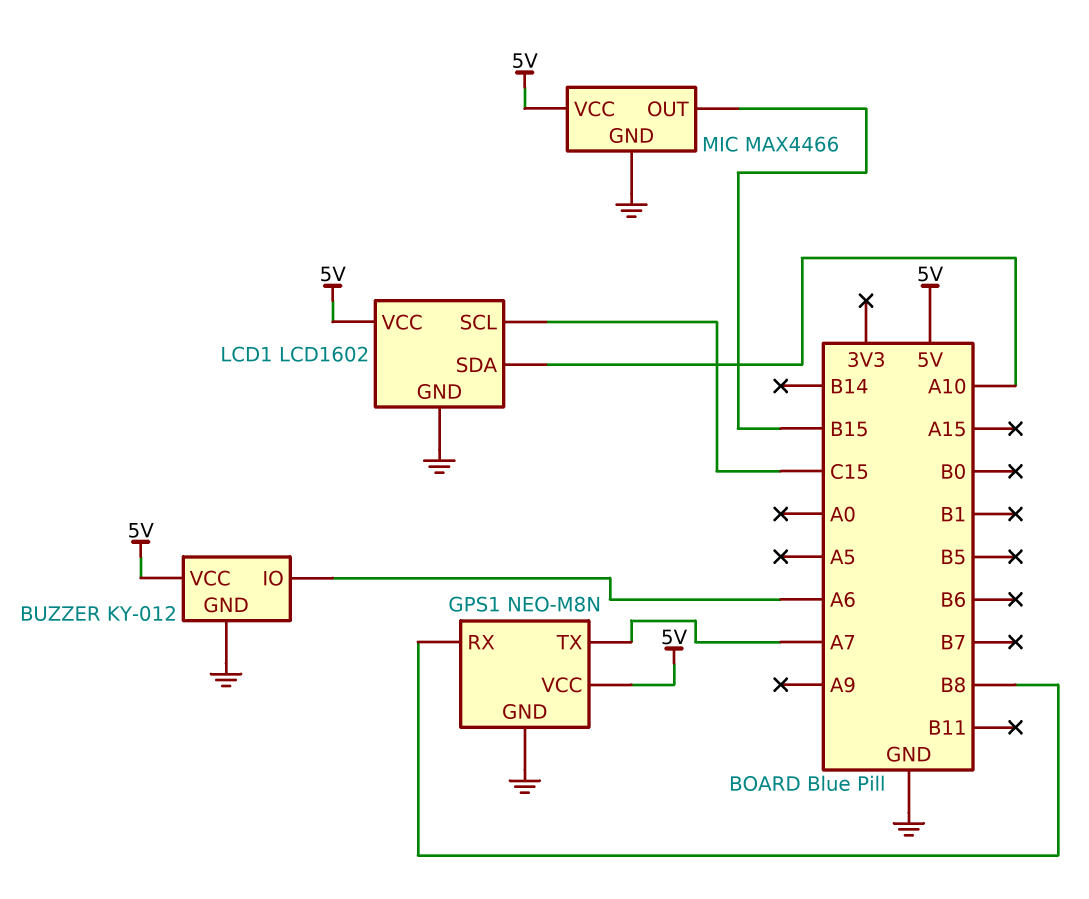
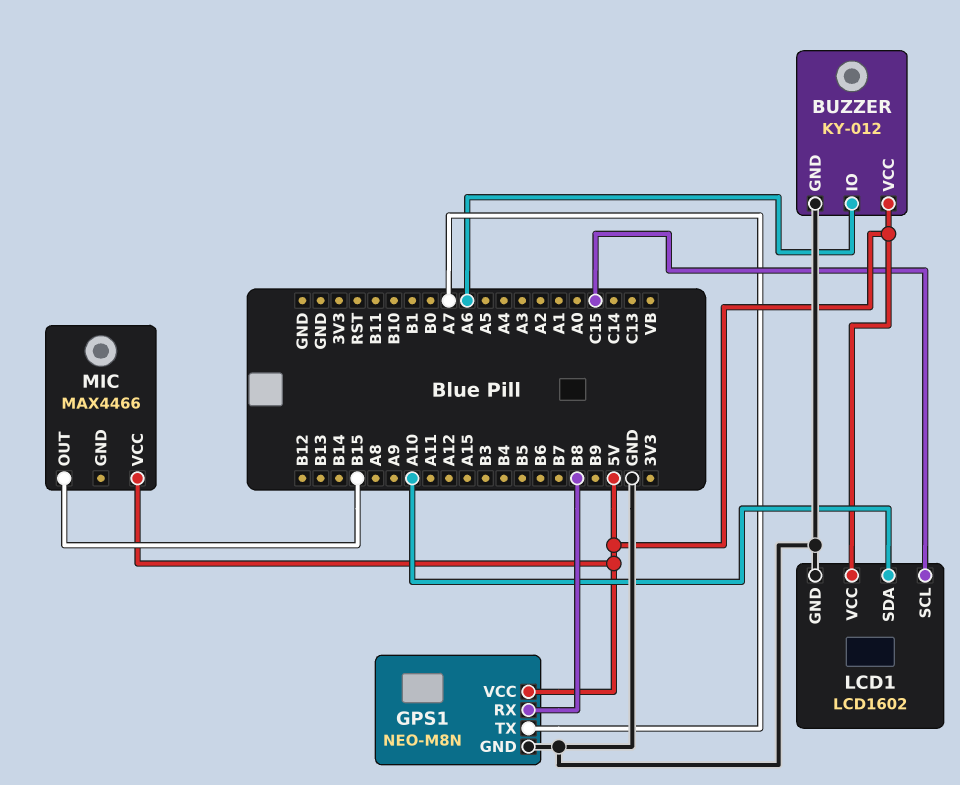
MIC pin GND: GND -> none

